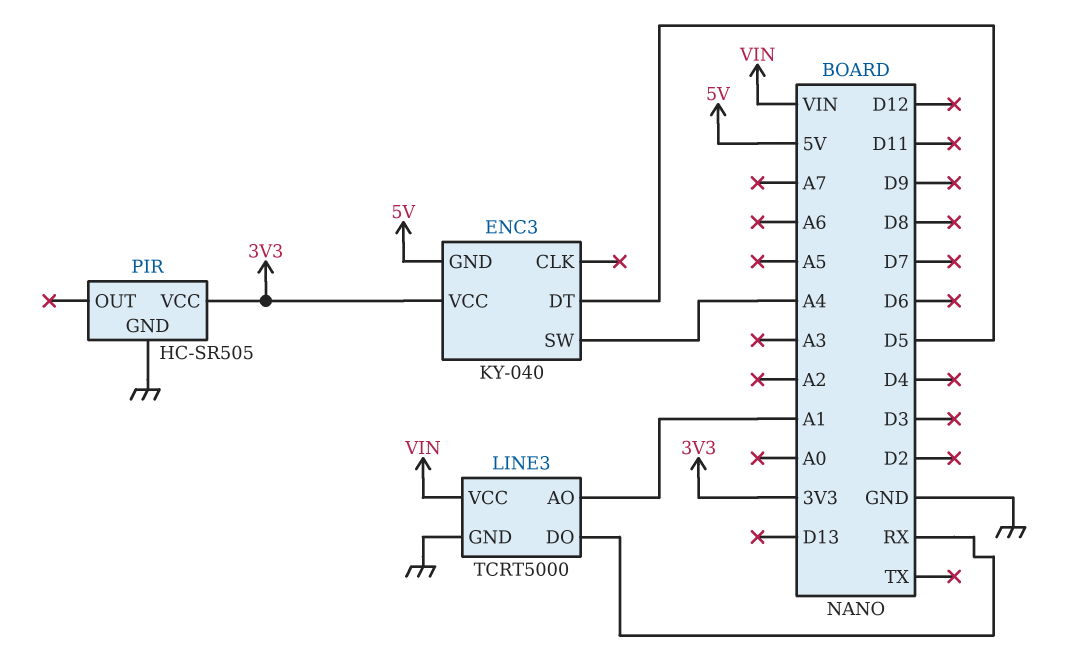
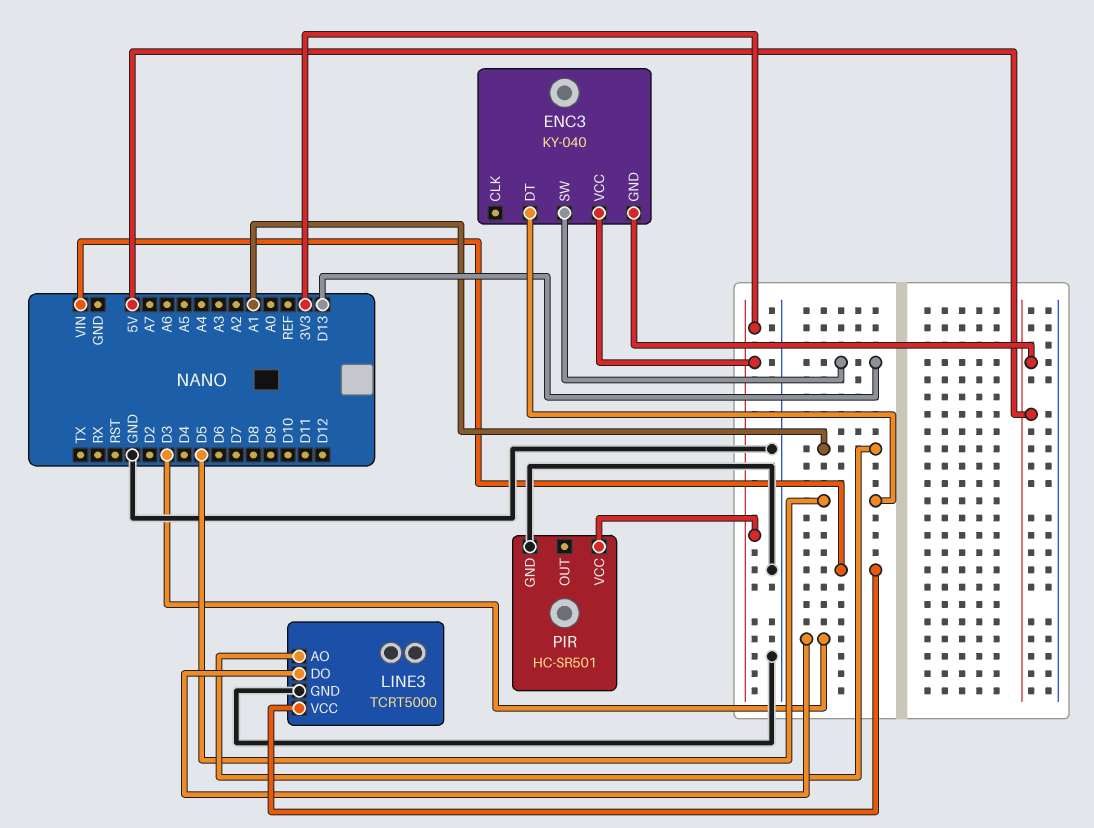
ENC3 pin SW: A4 -> D13
LINE3 pin DO: RX -> D3
PIR: HC-SR505 -> HC-SR501

